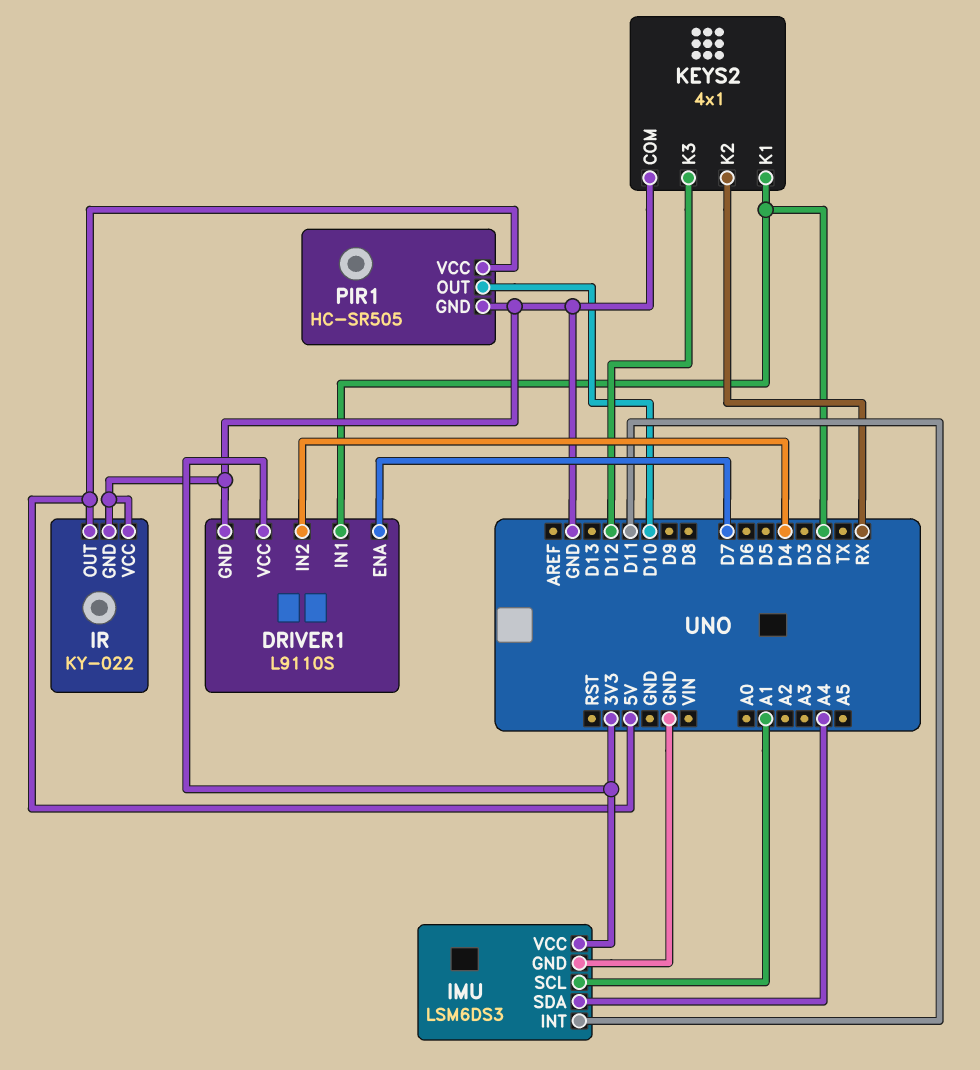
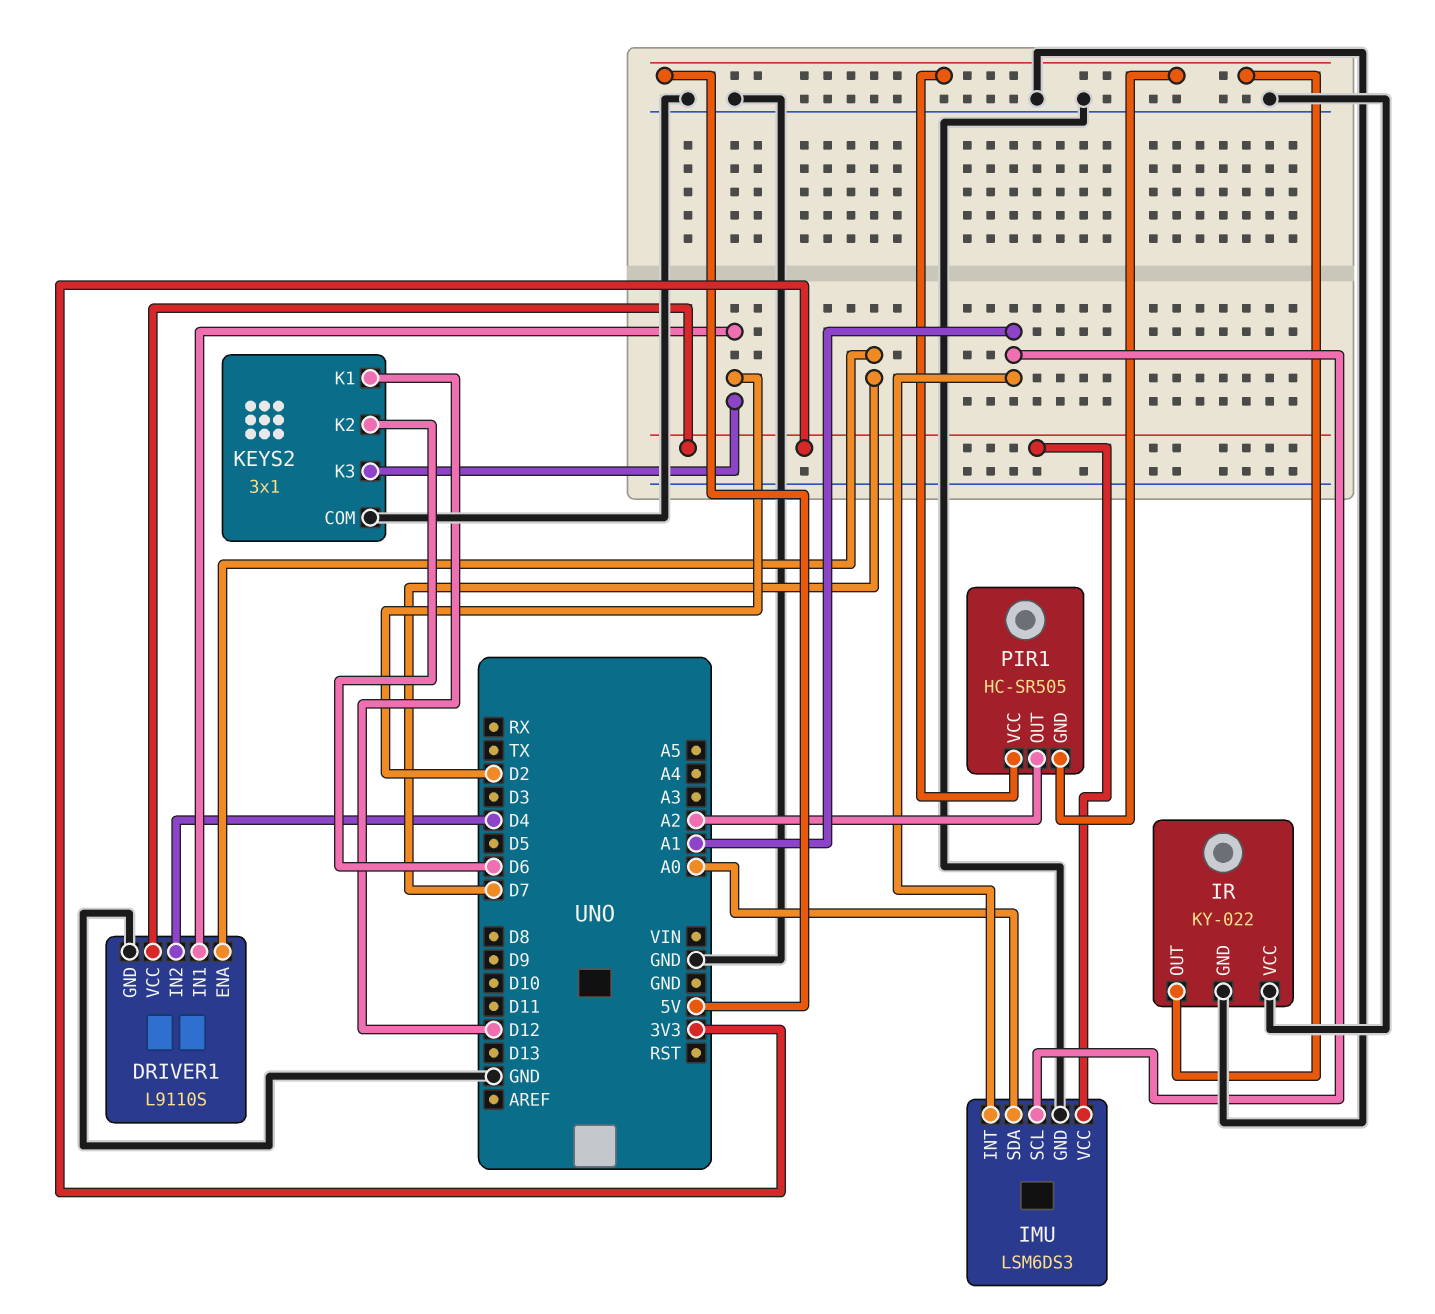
IMU pin INT: D11 -> A1
IMU pin SDA: A4 -> A0
KEYS2: 4x1 -> 3x1
KEYS2 pin K1: D2 -> D12
KEYS2 pin K2: RX -> D6
KEYS2 pin K3: D12 -> D2
PIR1 pin GND: GND -> 5V
PIR1 pin OUT: D10 -> A2

